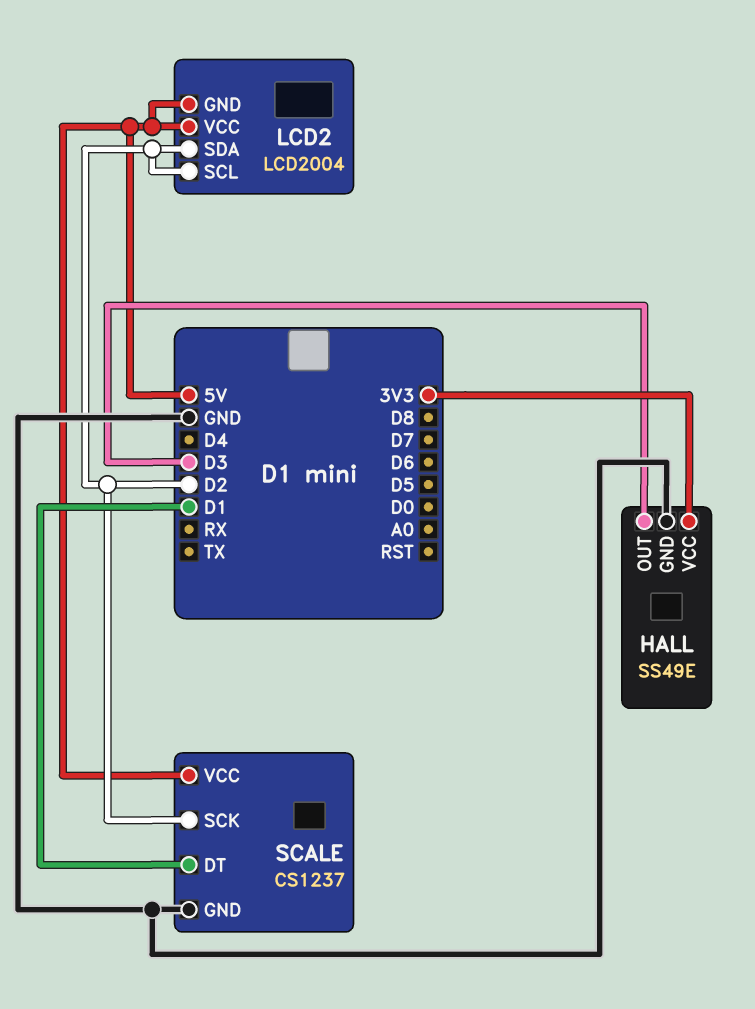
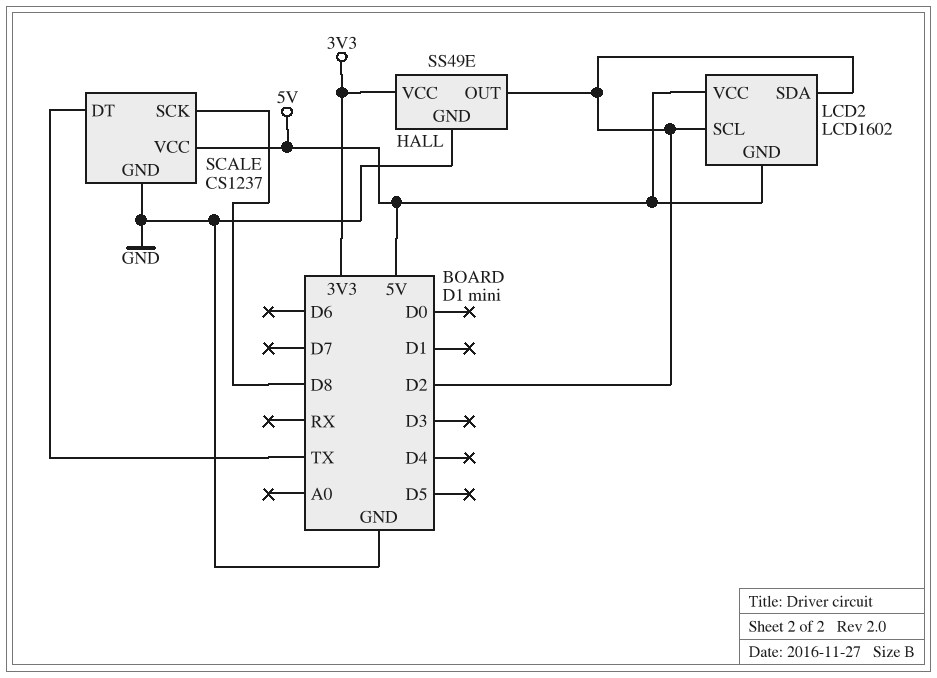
HALL pin OUT: D3 -> D2
LCD2: LCD2004 -> LCD1602
SCALE pin DT: D1 -> TX
SCALE pin SCK: D2 -> D8

